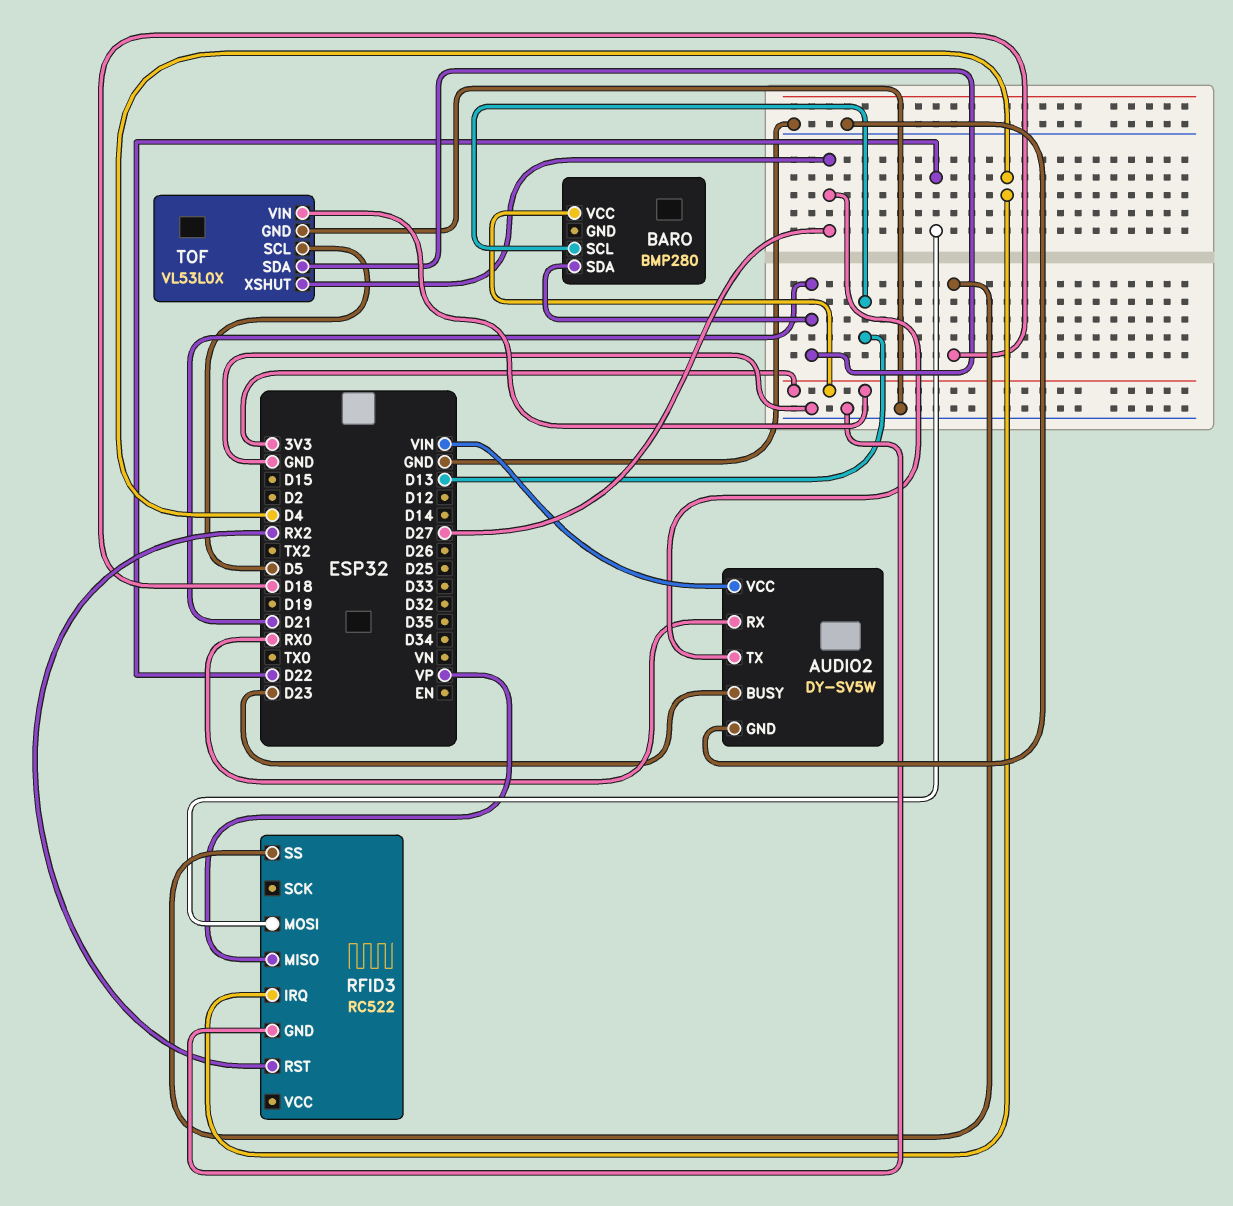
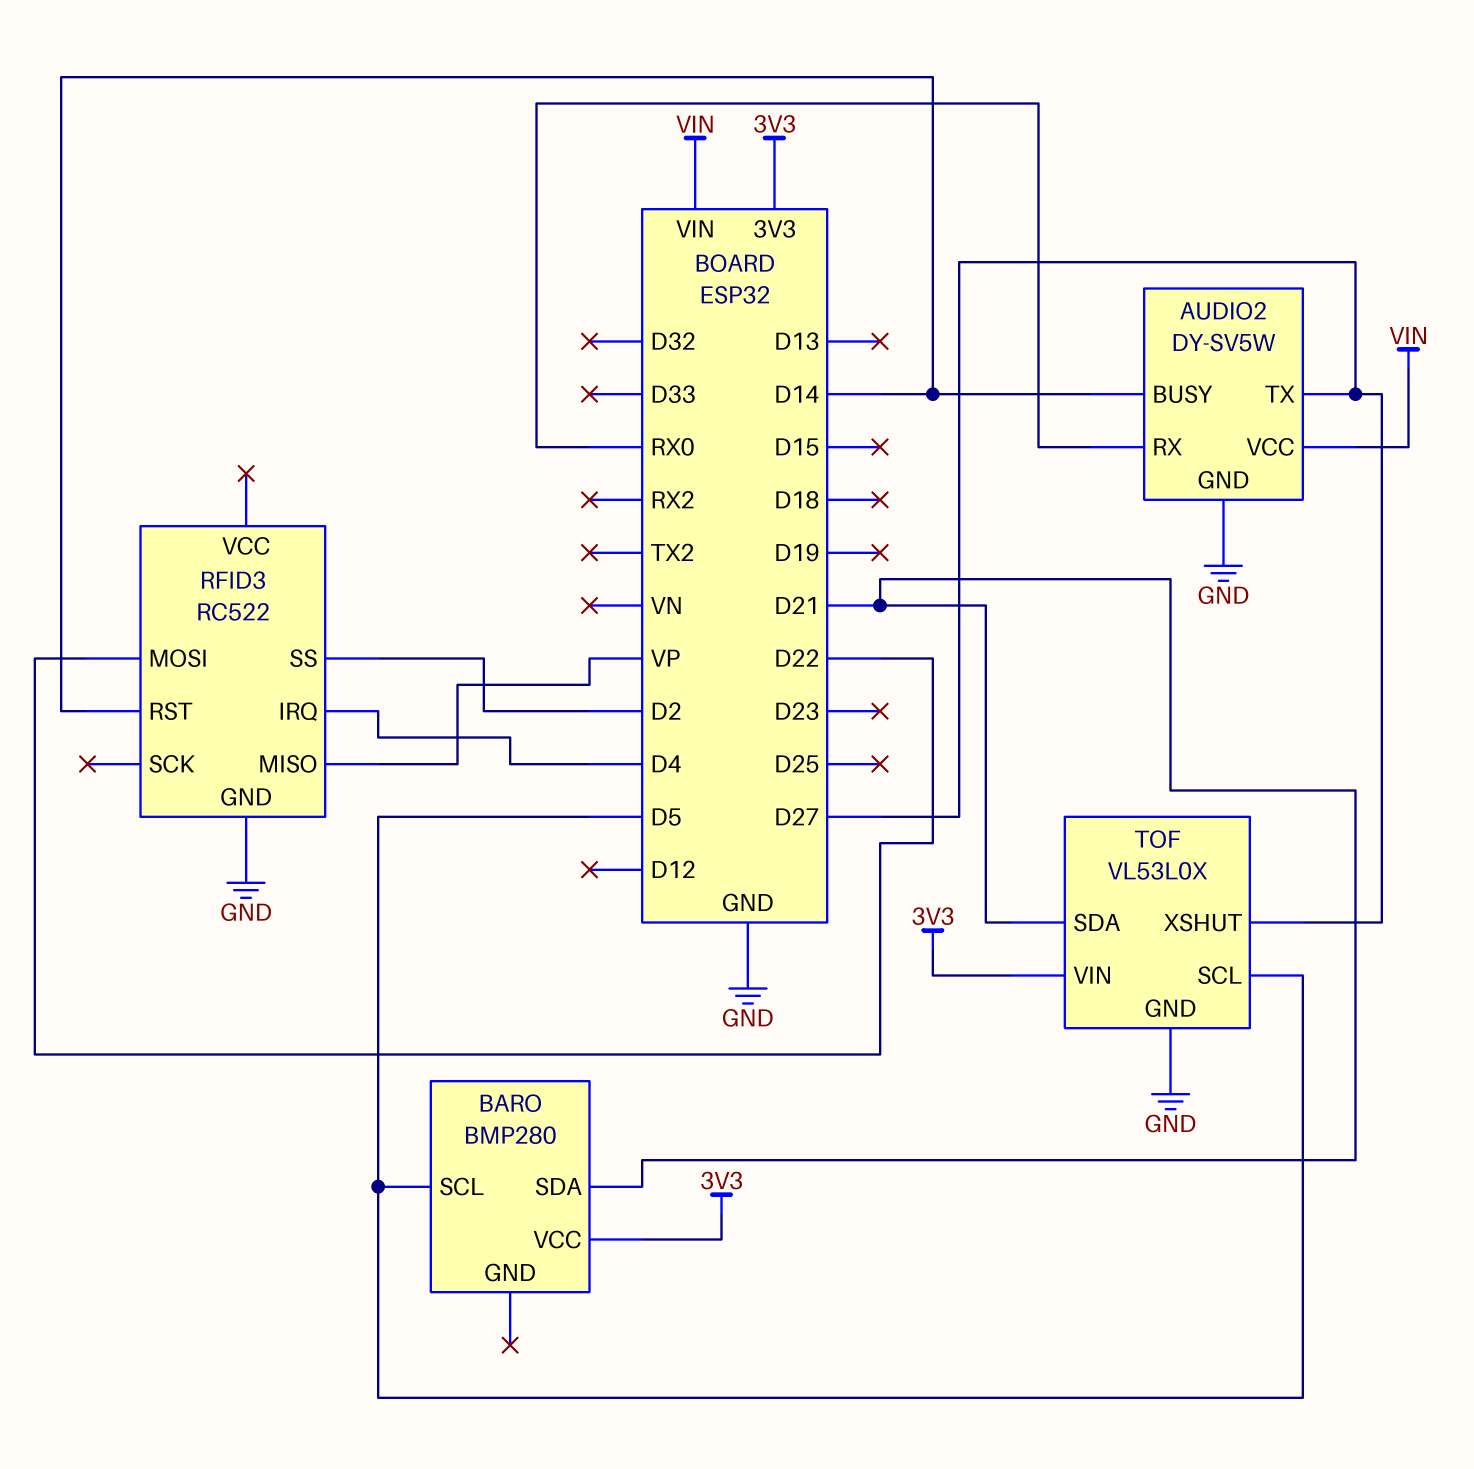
AUDIO2 pin BUSY: D23 -> D14
BARO pin SCL: D13 -> D5
RFID3 pin RST: RX2 -> D14
RFID3 pin SS: D18 -> D2

